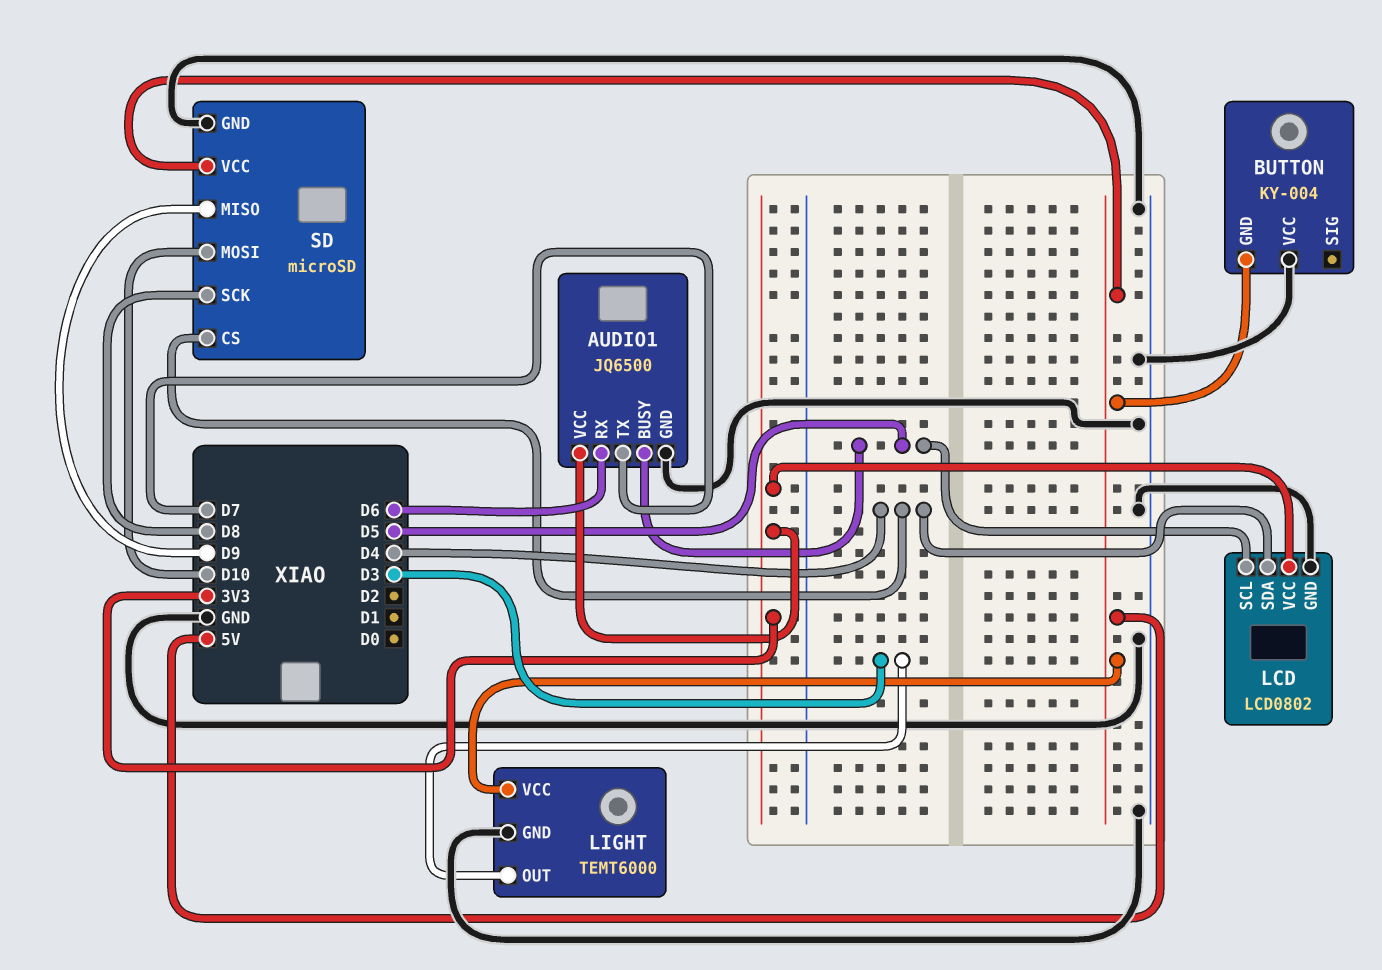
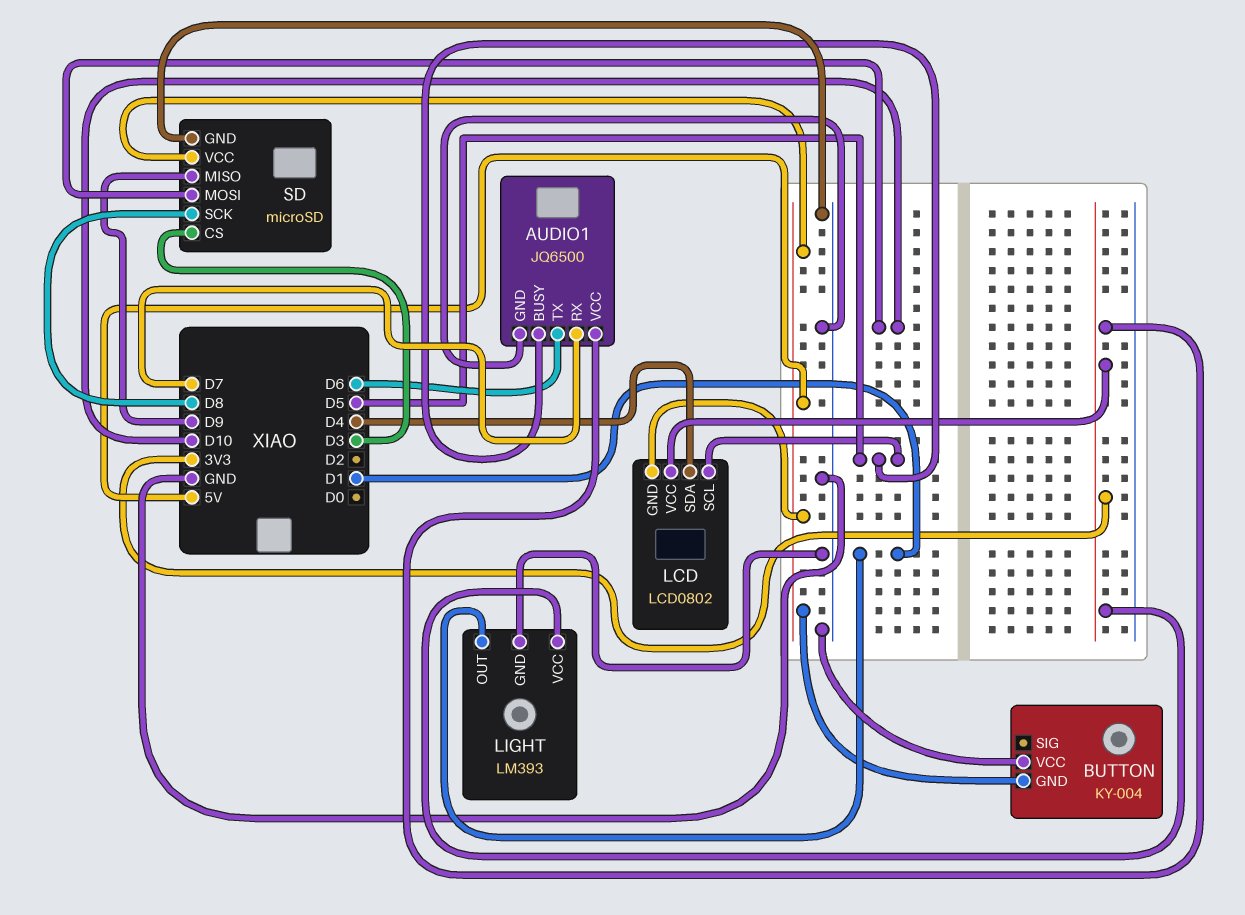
AUDIO1 pin RX: D6 -> D7
AUDIO1 pin TX: D7 -> D6
LCD pin GND: GND -> 5V
LIGHT: TEMT6000 -> LM393
LIGHT pin OUT: D3 -> D1
LIGHT pin VCC: 5V -> 3V3
SD pin CS: D4 -> D3

